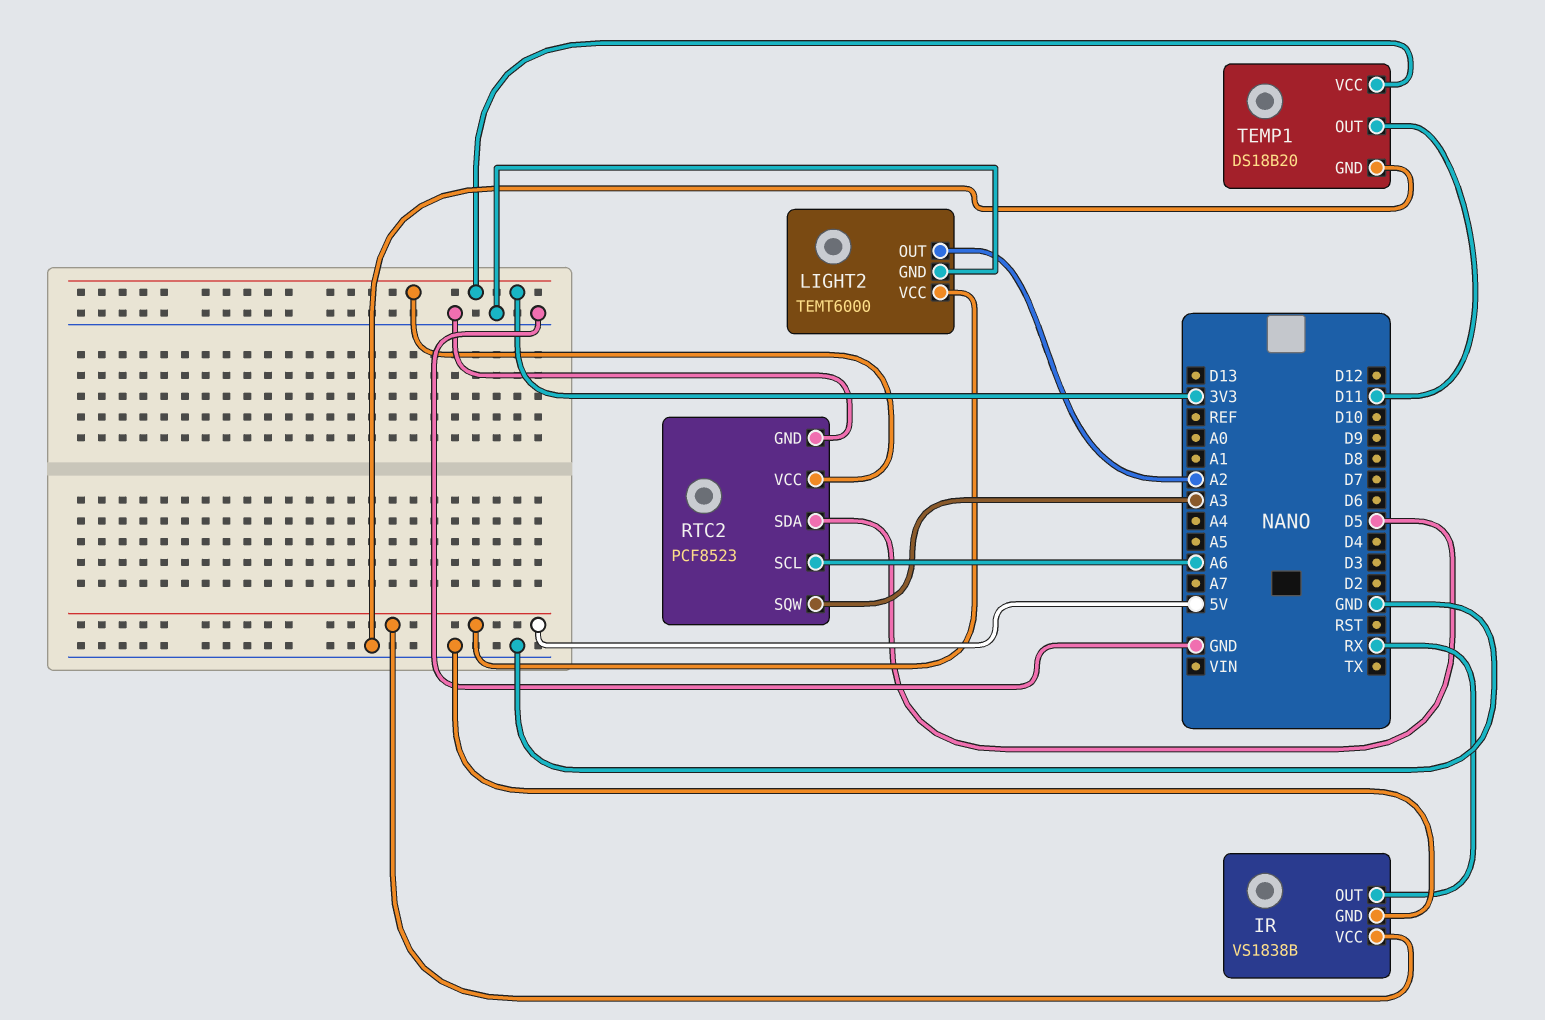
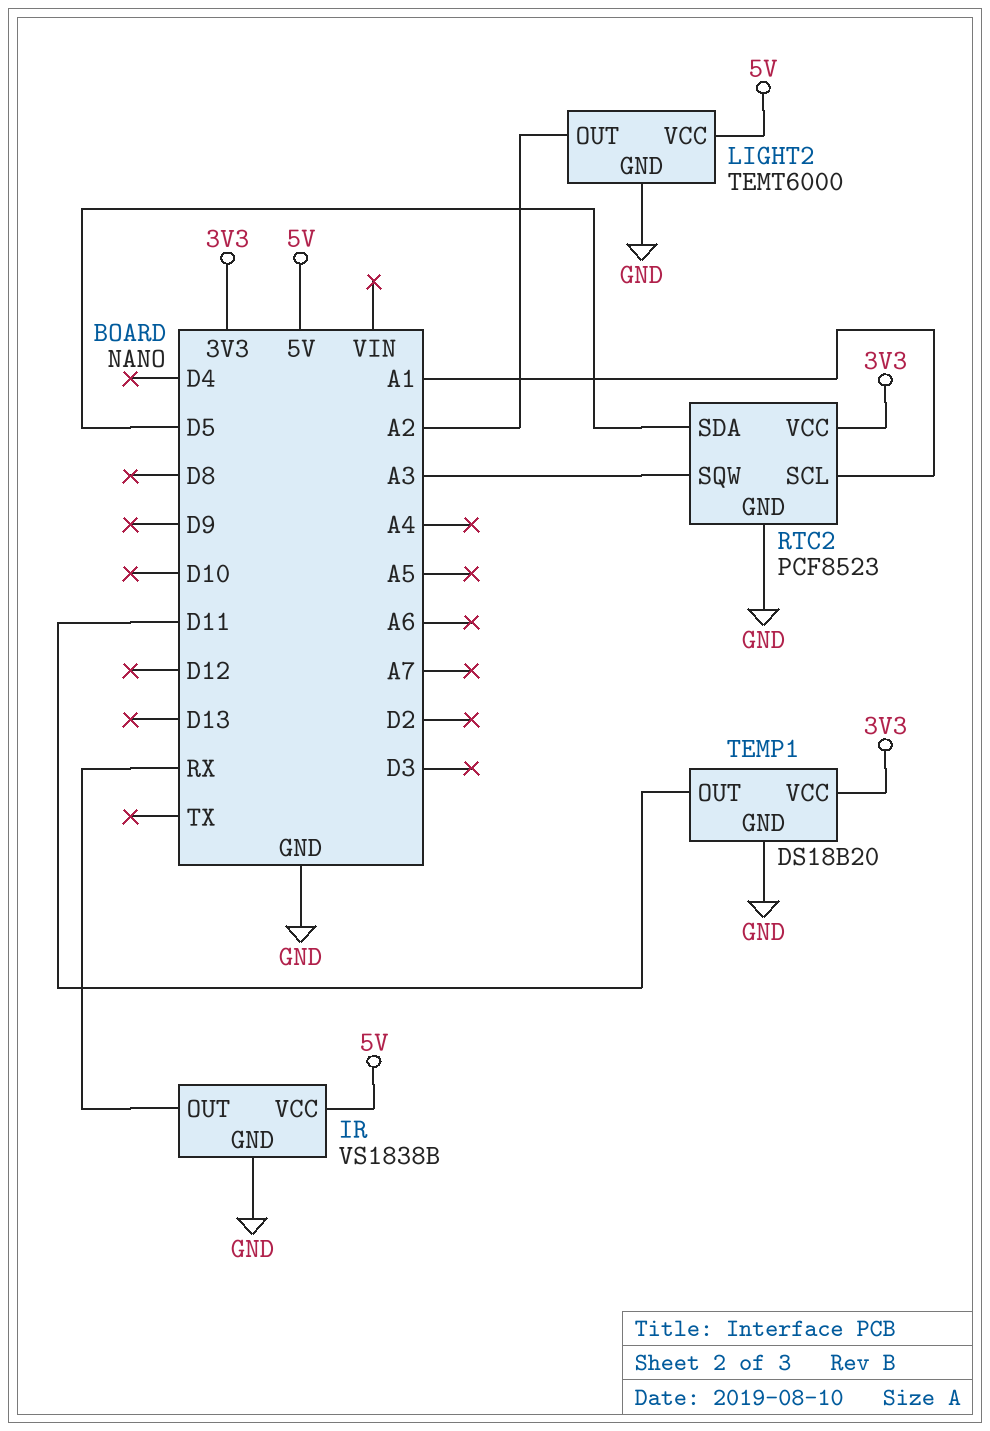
RTC2 pin SCL: A6 -> A1

